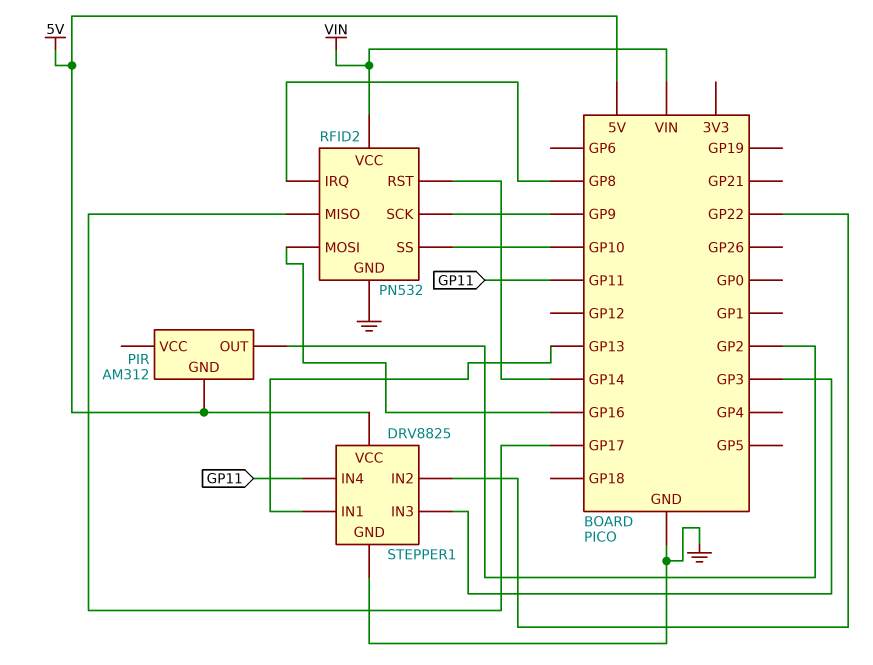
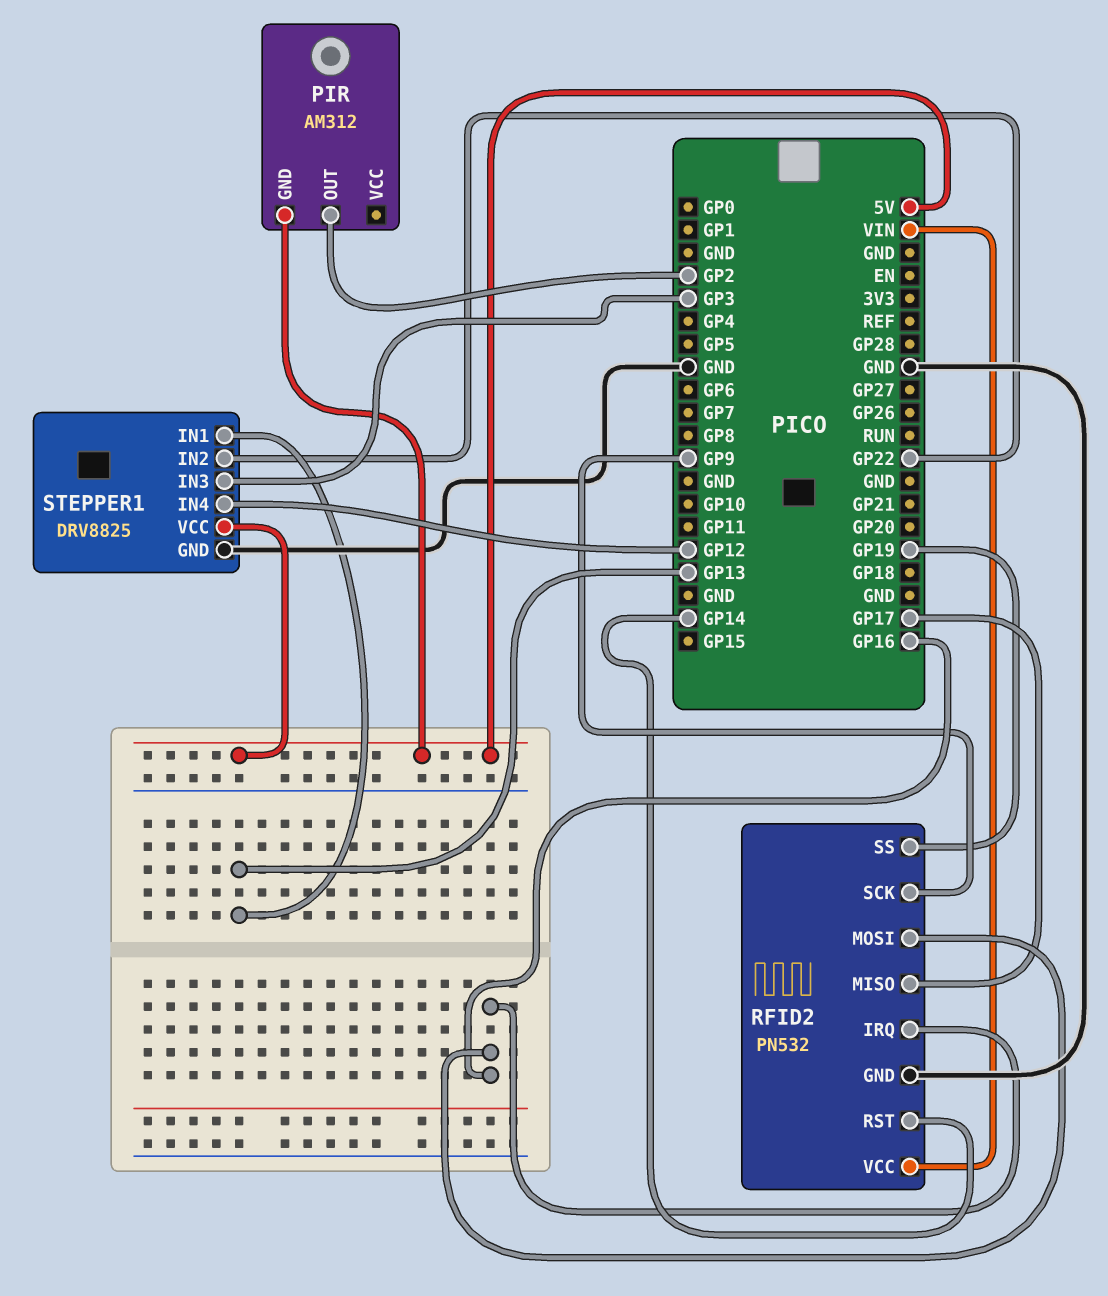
RFID2 pin IRQ: GP8 -> GP16
RFID2 pin SS: GP10 -> GP19
STEPPER1 pin IN4: GP11 -> GP12

